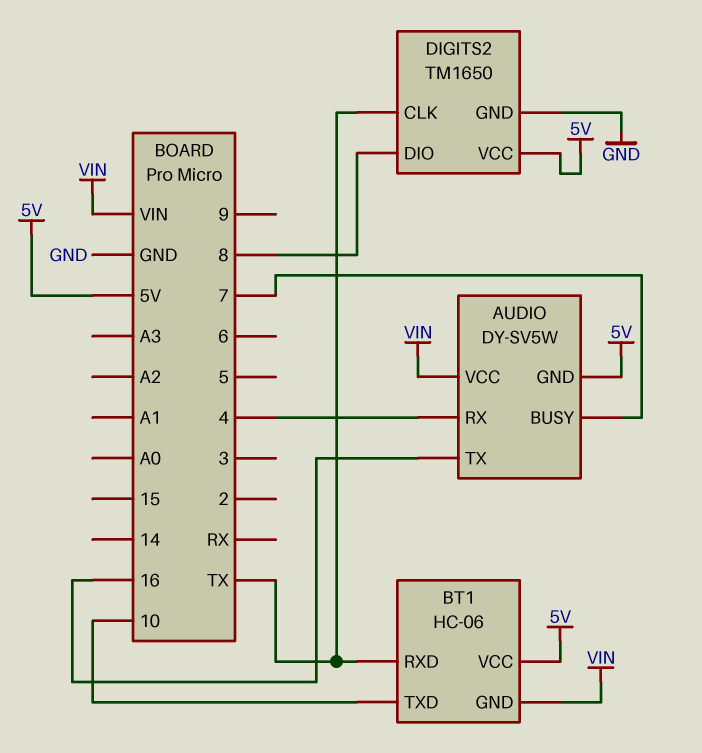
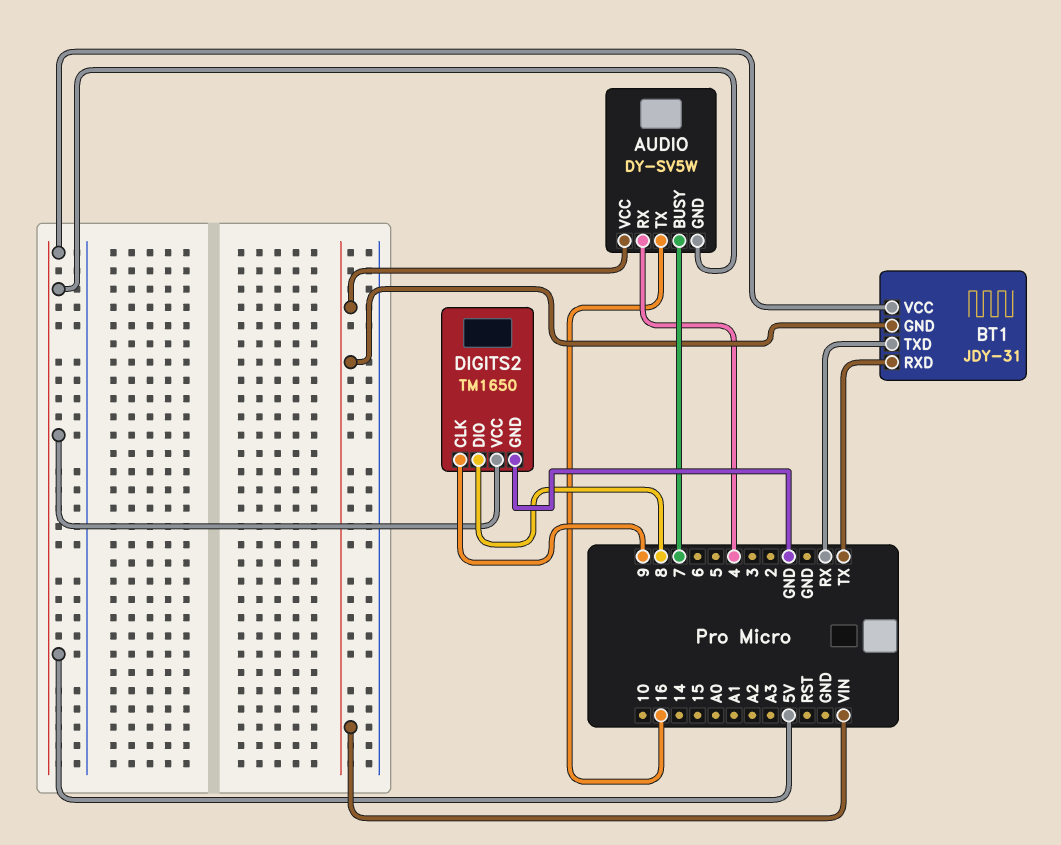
BT1: HC-06 -> JDY-31
BT1 pin TXD: 10 -> RX
DIGITS2 pin CLK: TX -> 9

